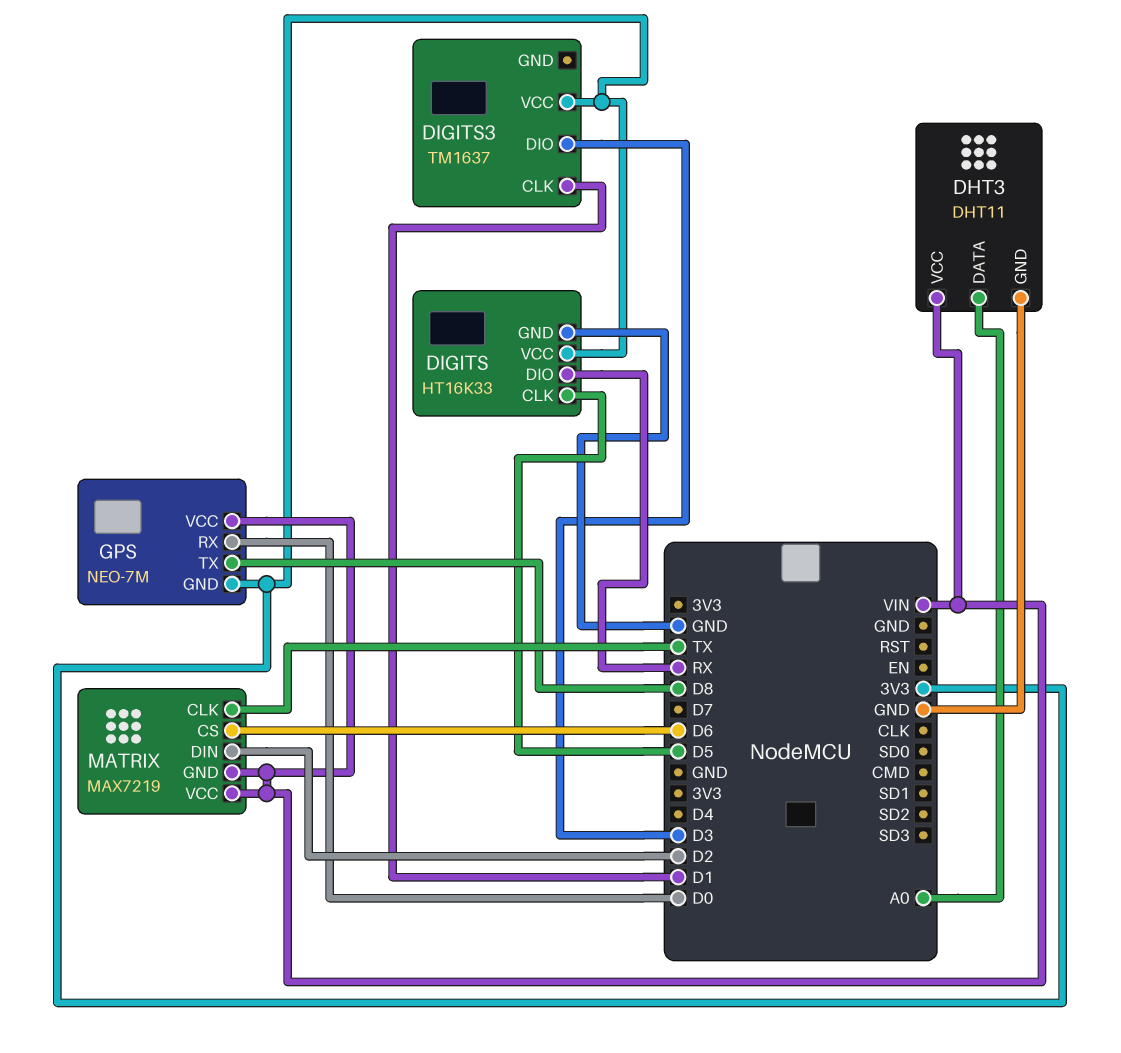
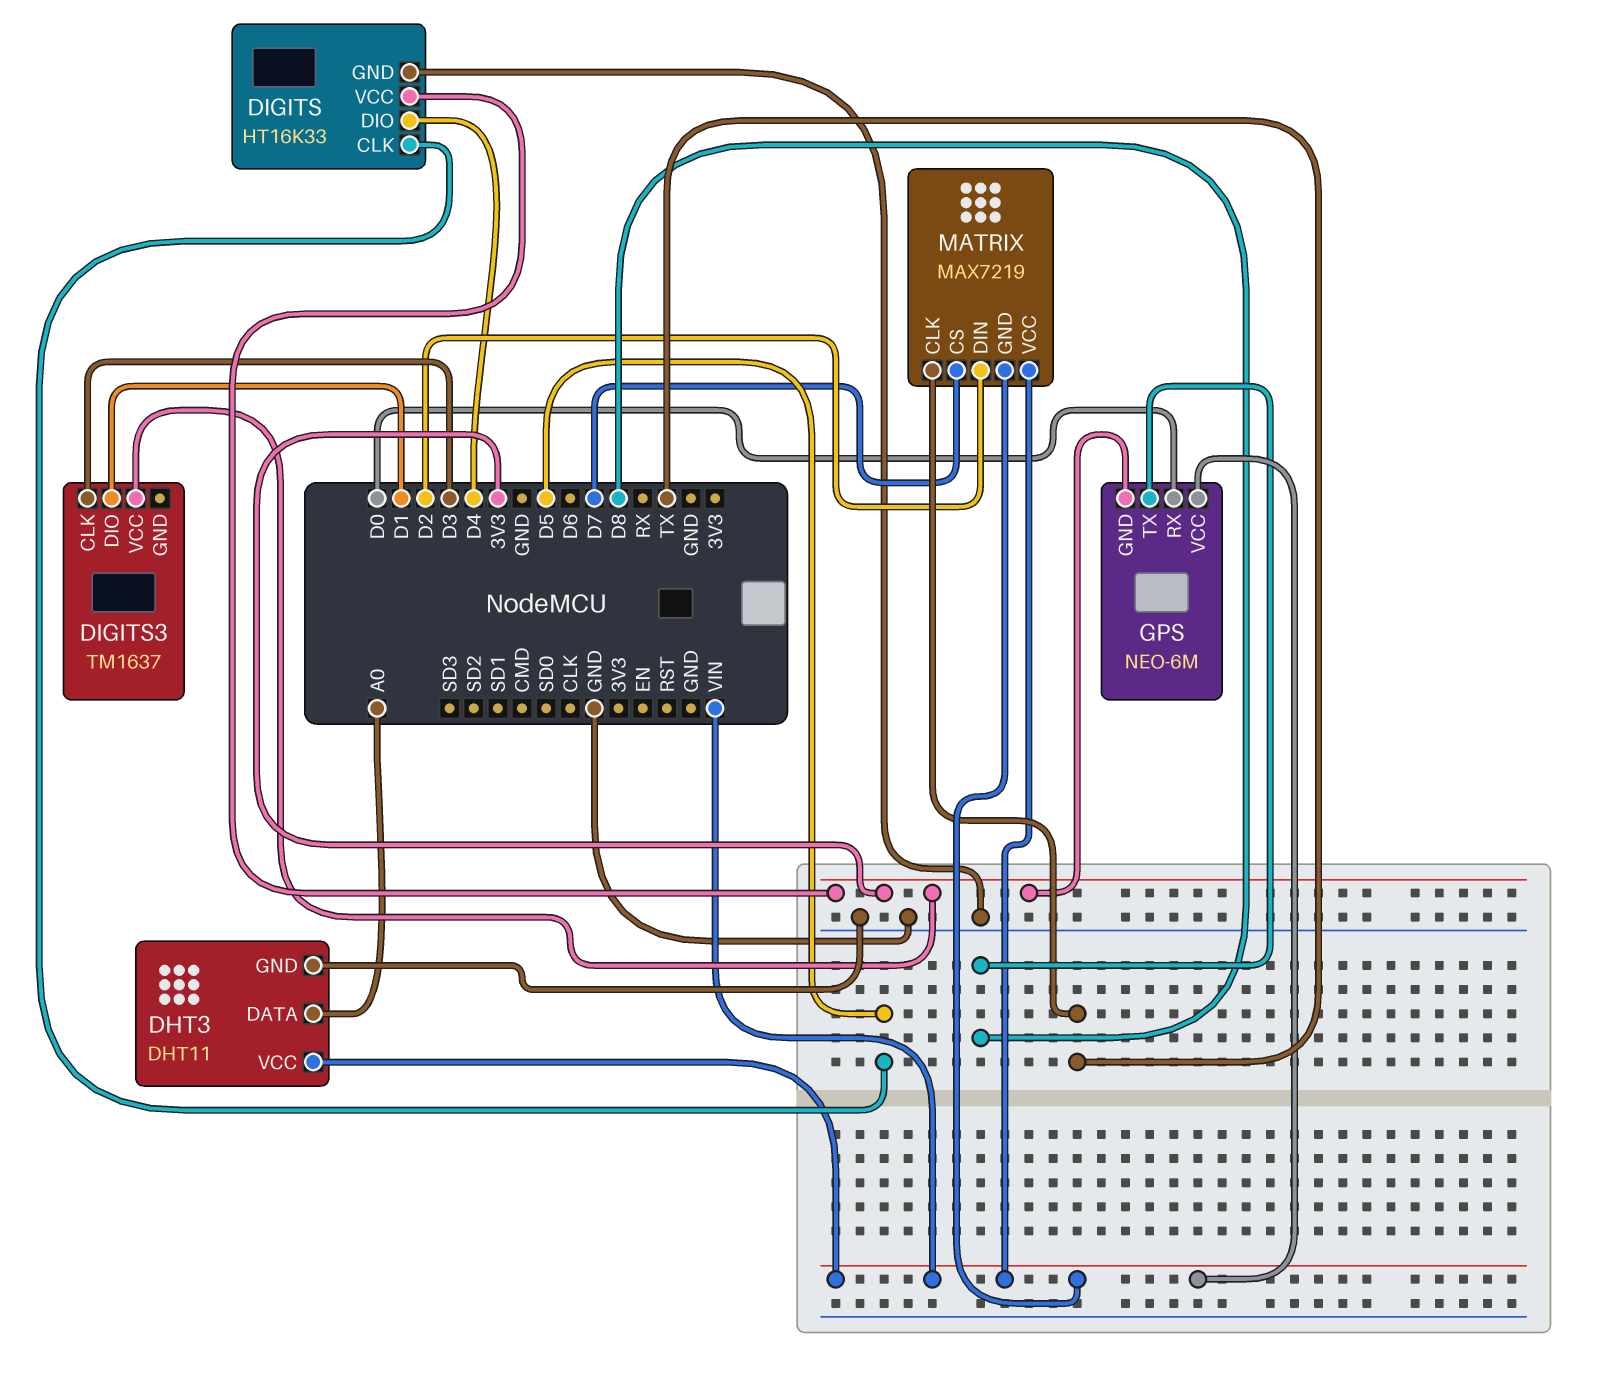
DIGITS pin DIO: RX -> D4
DIGITS3 pin CLK: D1 -> D3
DIGITS3 pin DIO: D3 -> D1
GPS: NEO-7M -> NEO-6M
MATRIX pin CS: D6 -> D7

